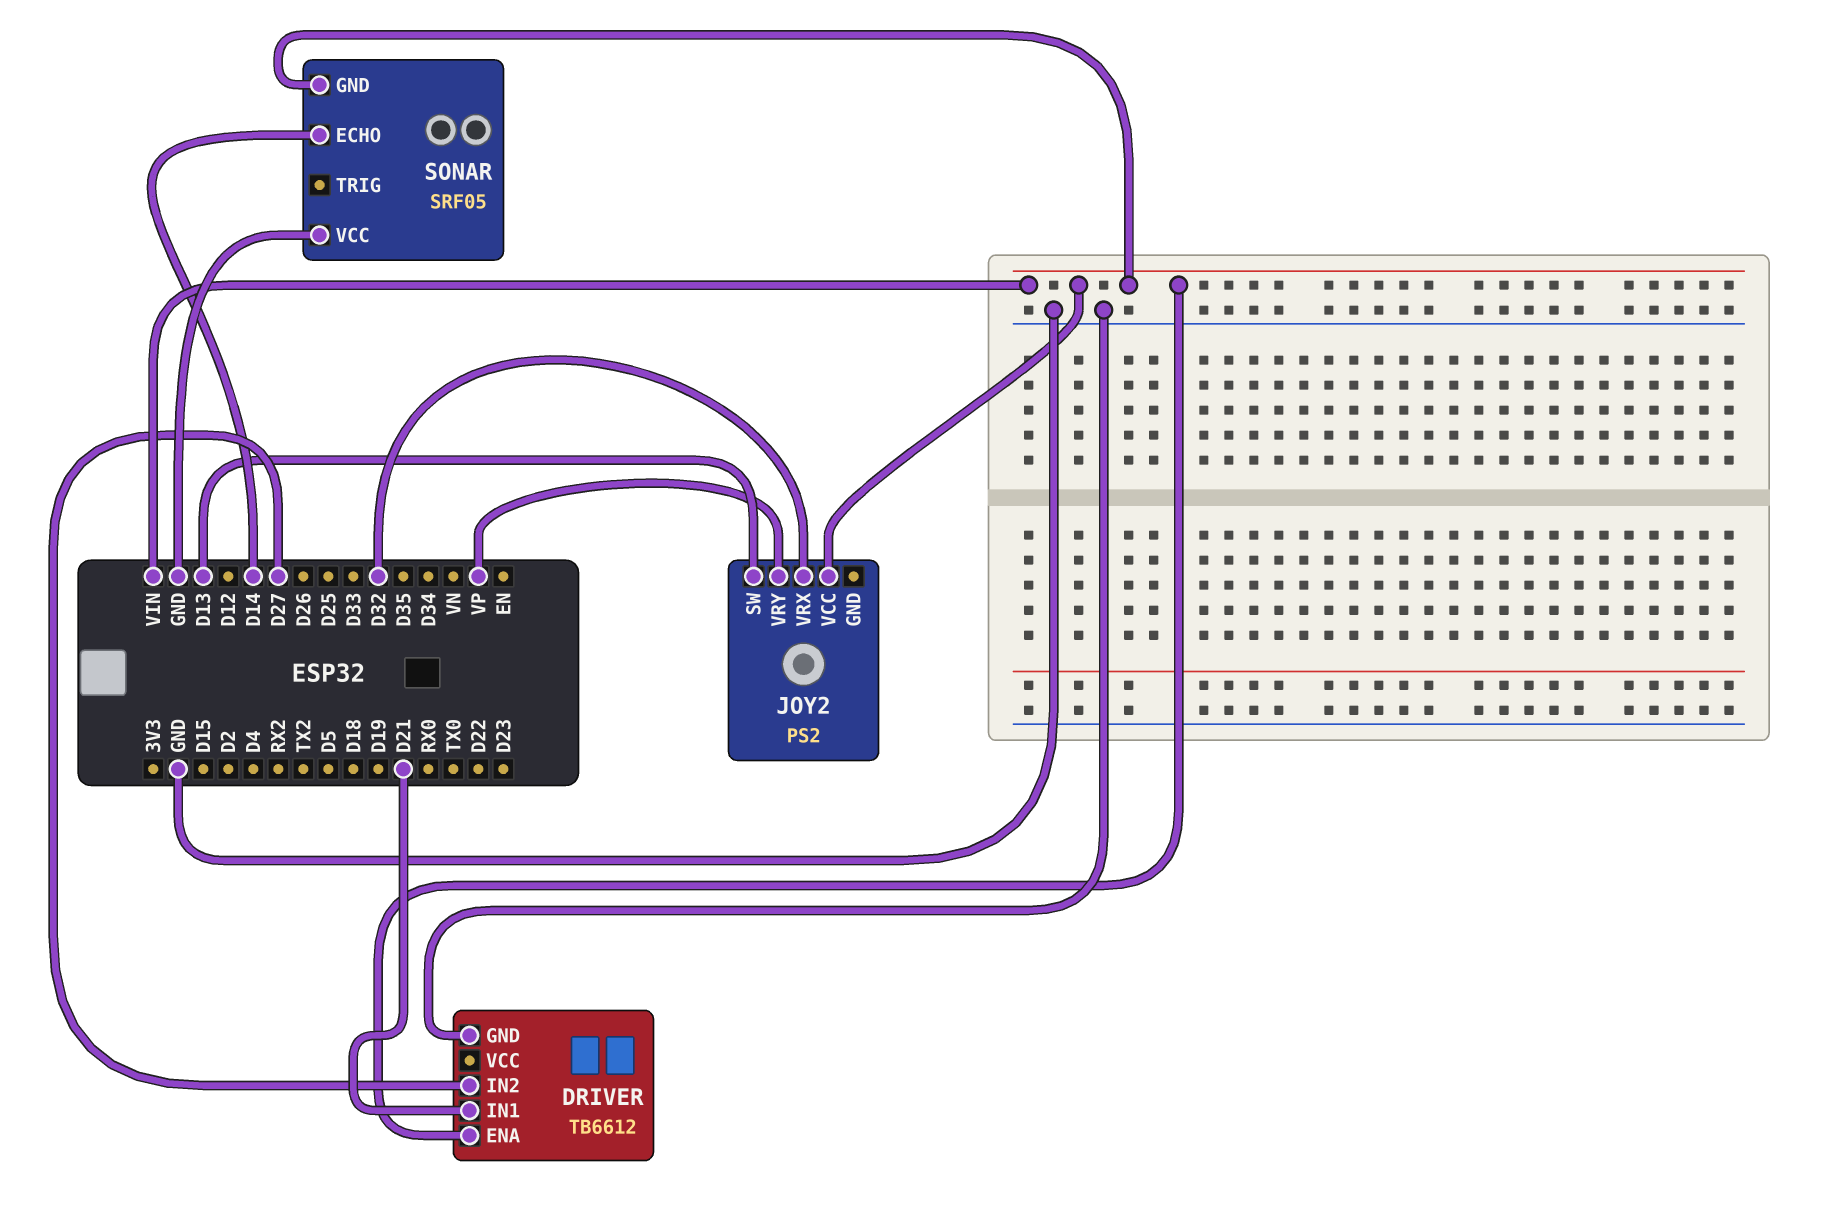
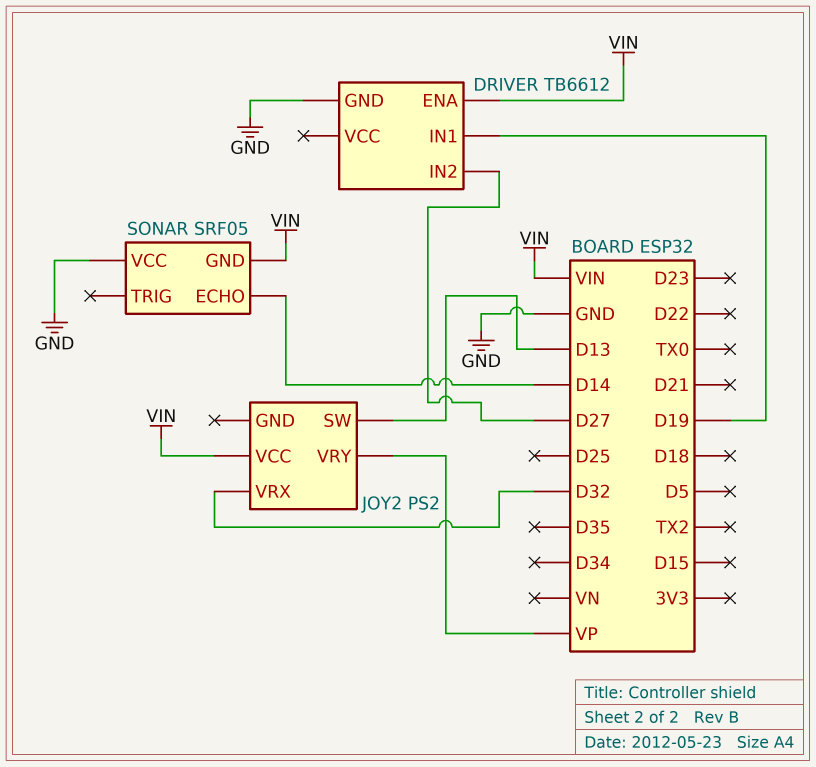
DRIVER pin IN1: D21 -> D19

